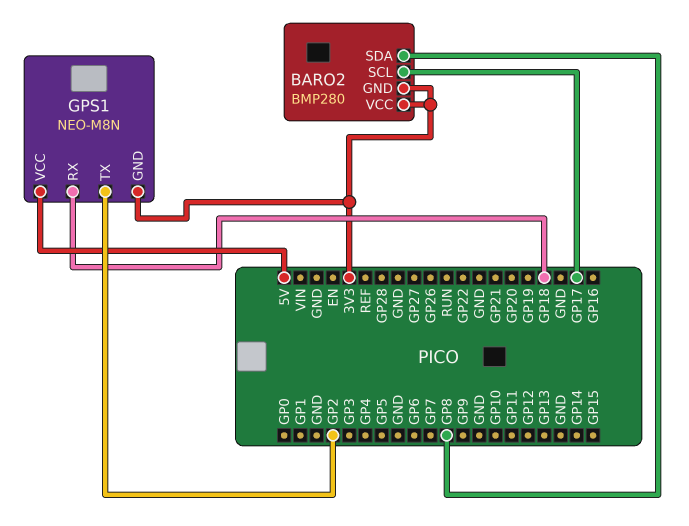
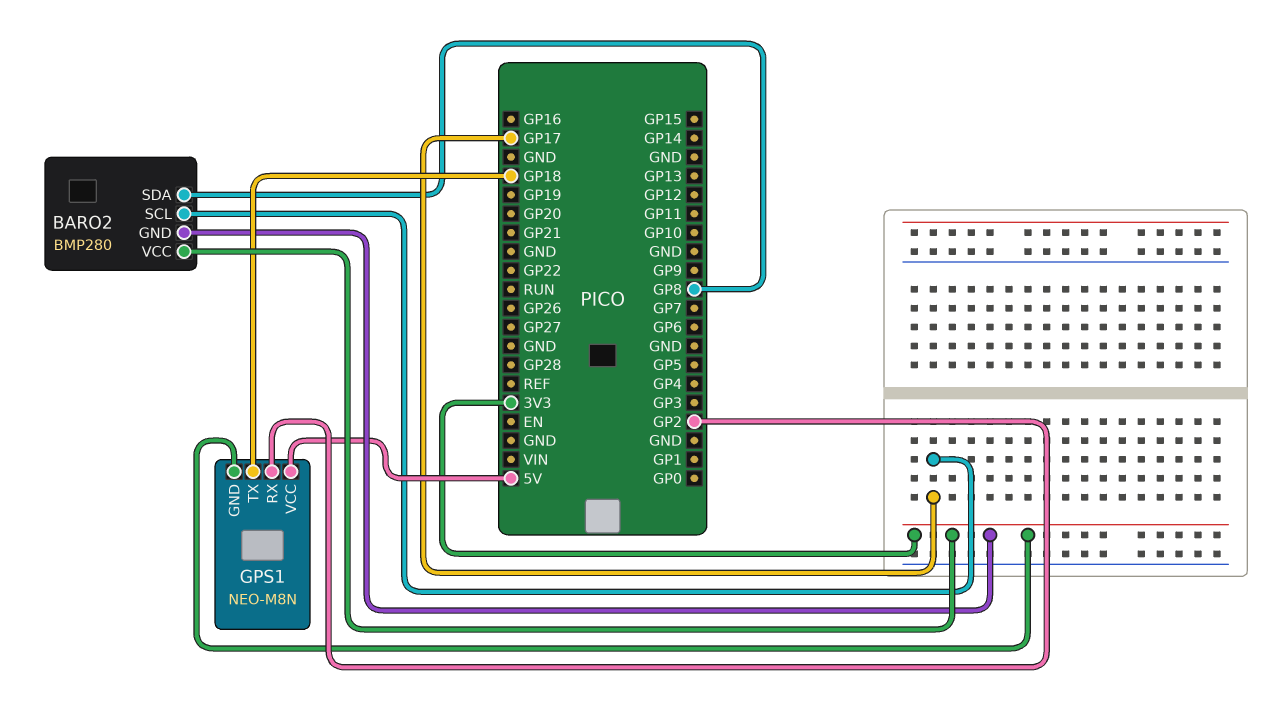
GPS1 pin RX: GP18 -> GP2
GPS1 pin TX: GP2 -> GP18

